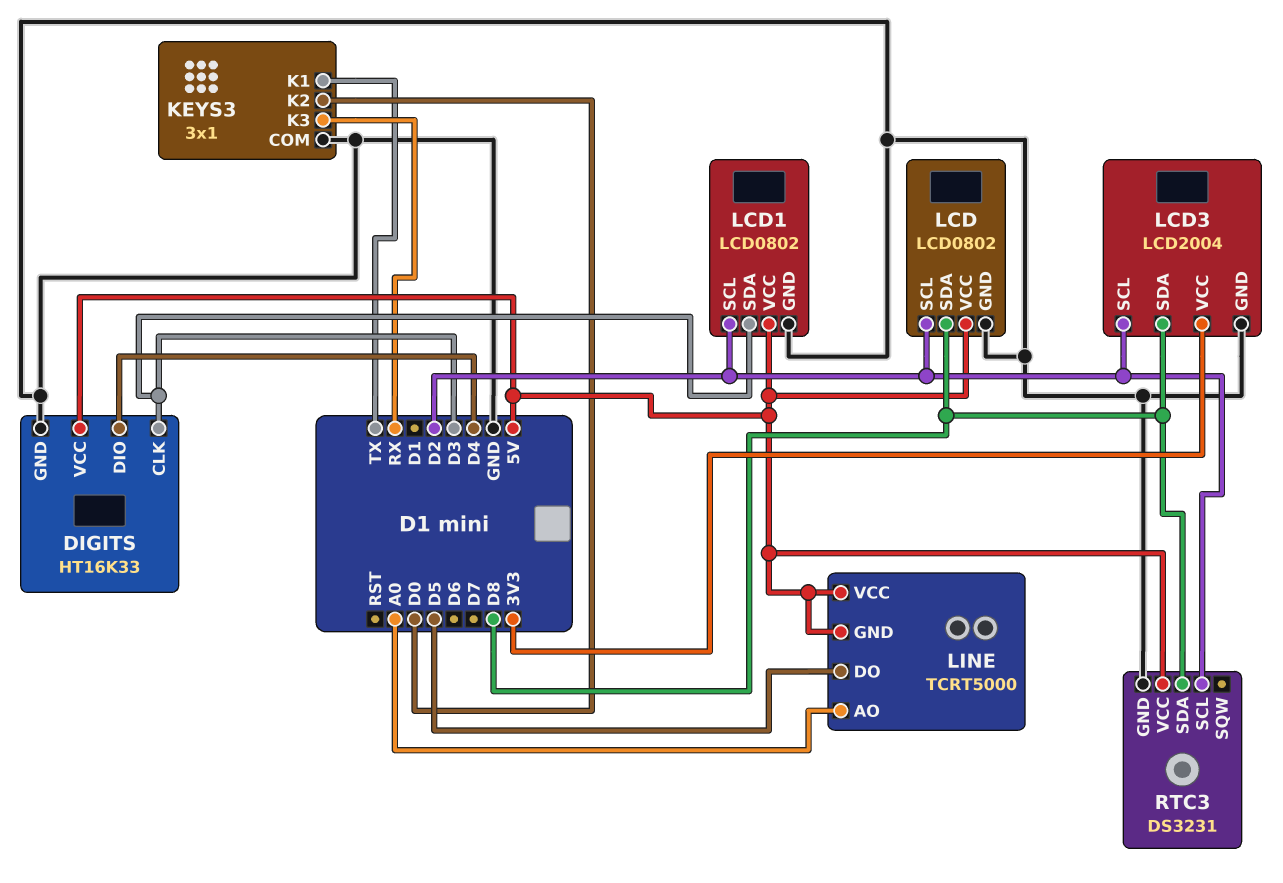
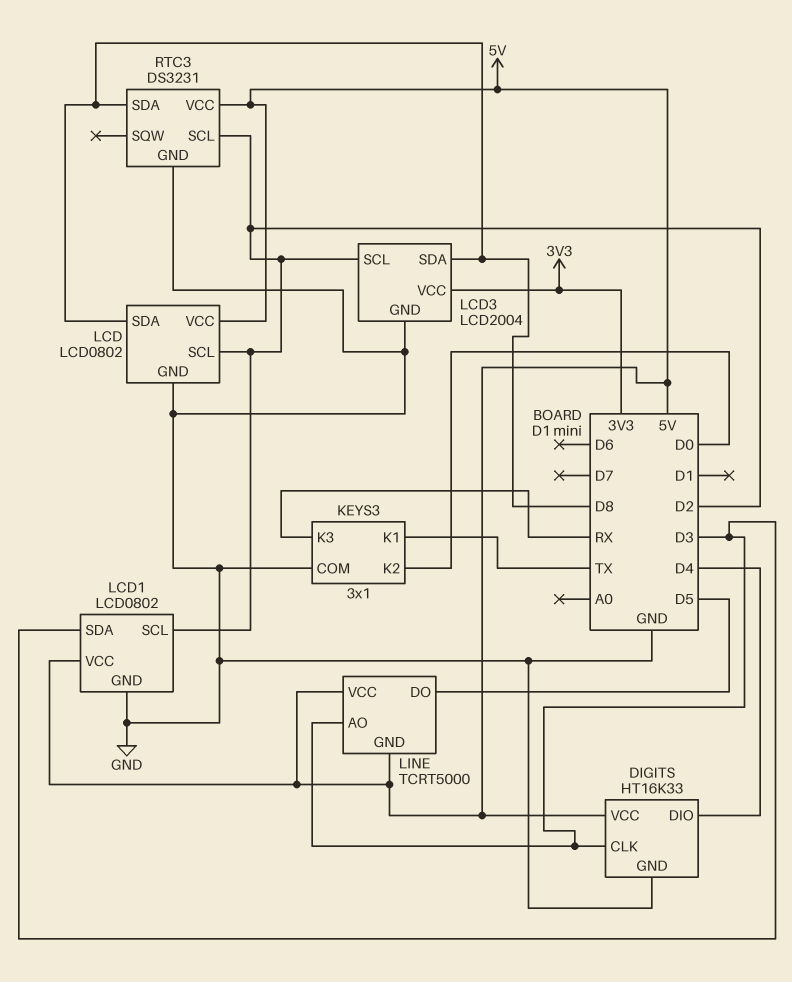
LINE pin AO: A0 -> D3

